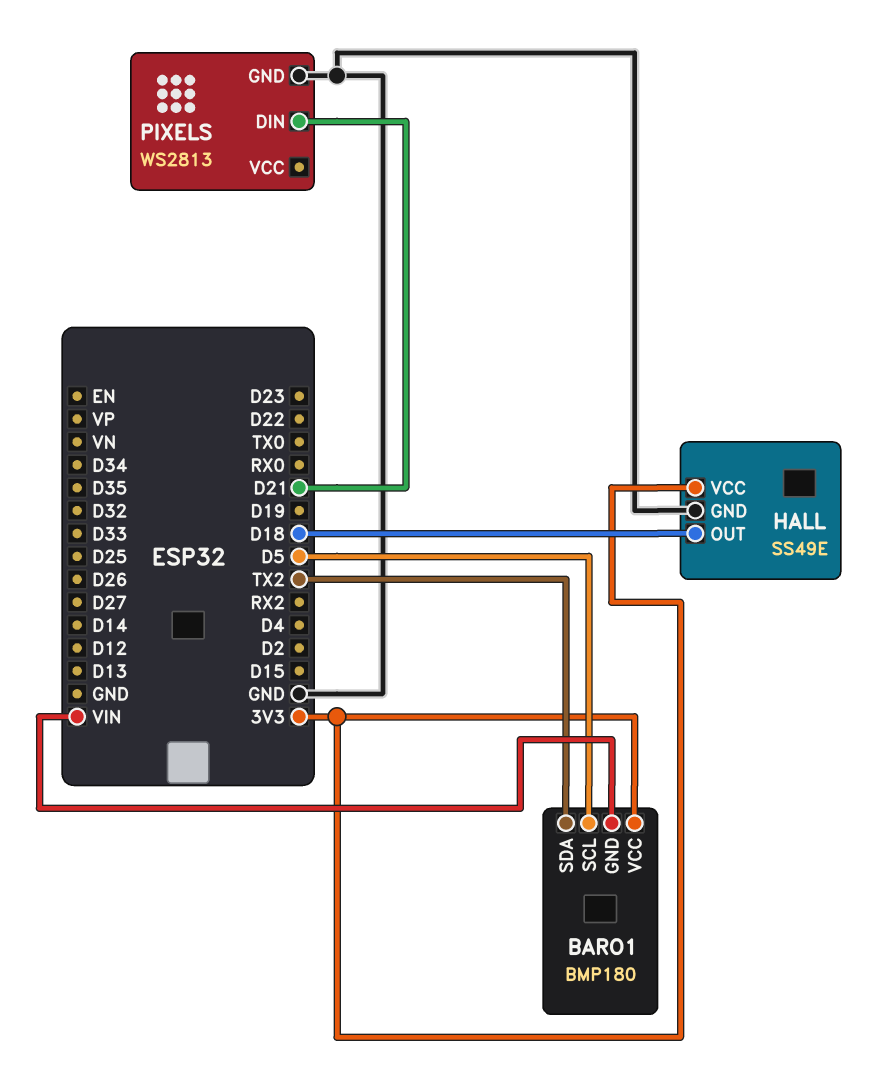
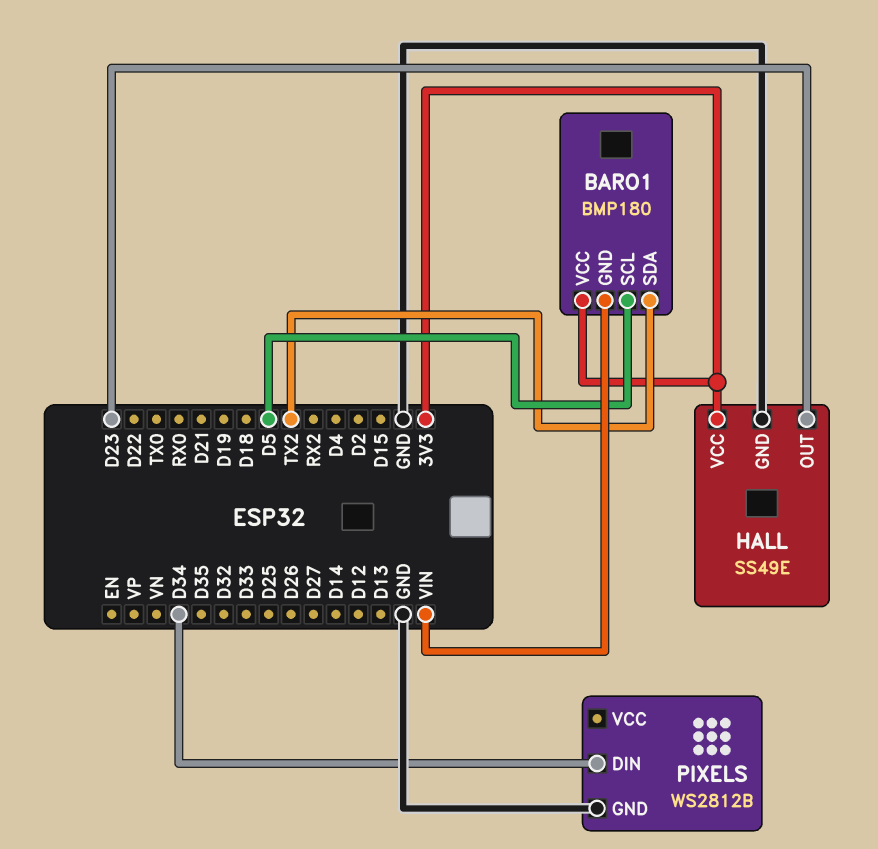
HALL pin OUT: D18 -> D23
PIXELS: WS2813 -> WS2812B
PIXELS pin DIN: D21 -> D34

